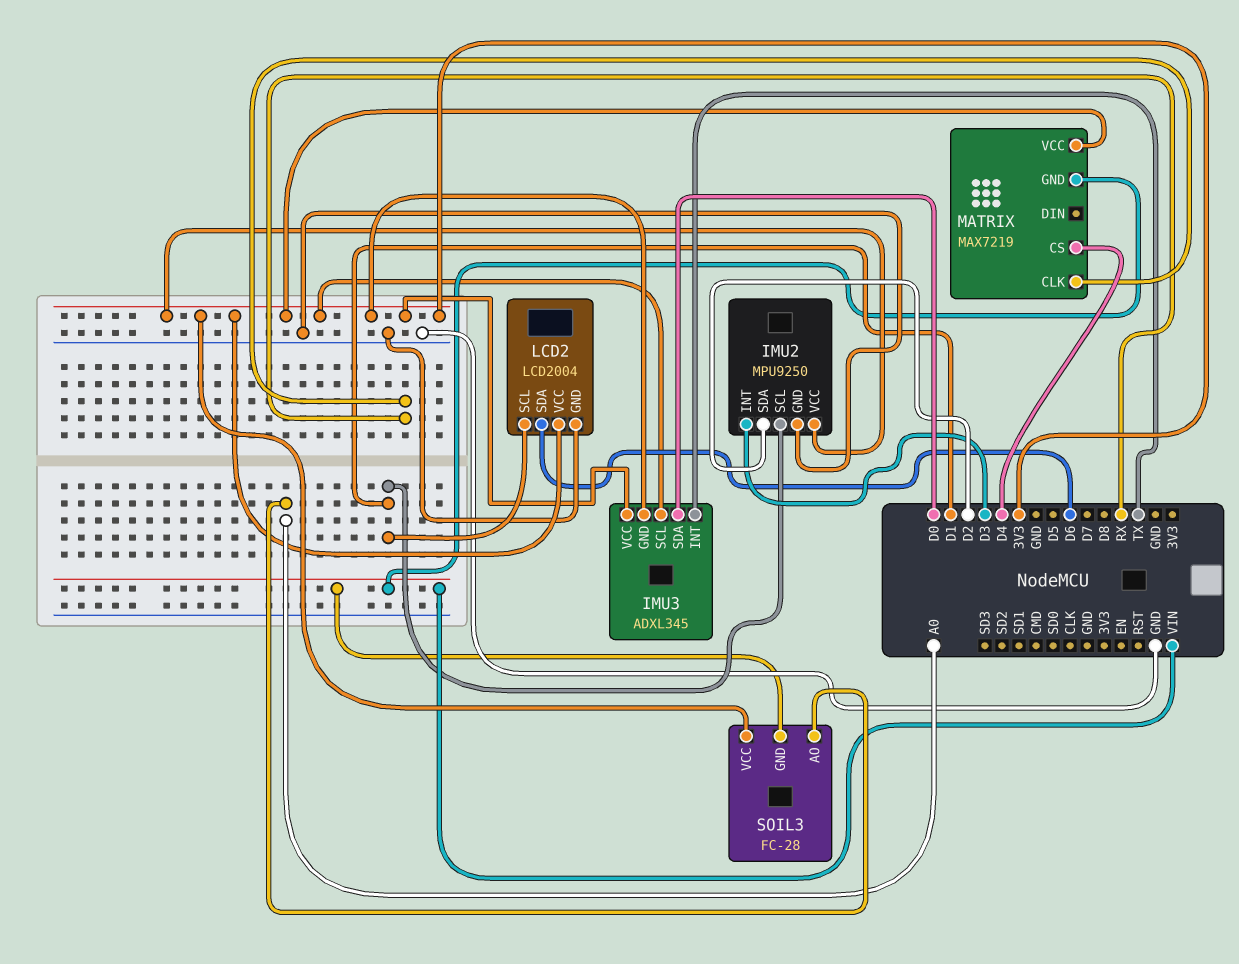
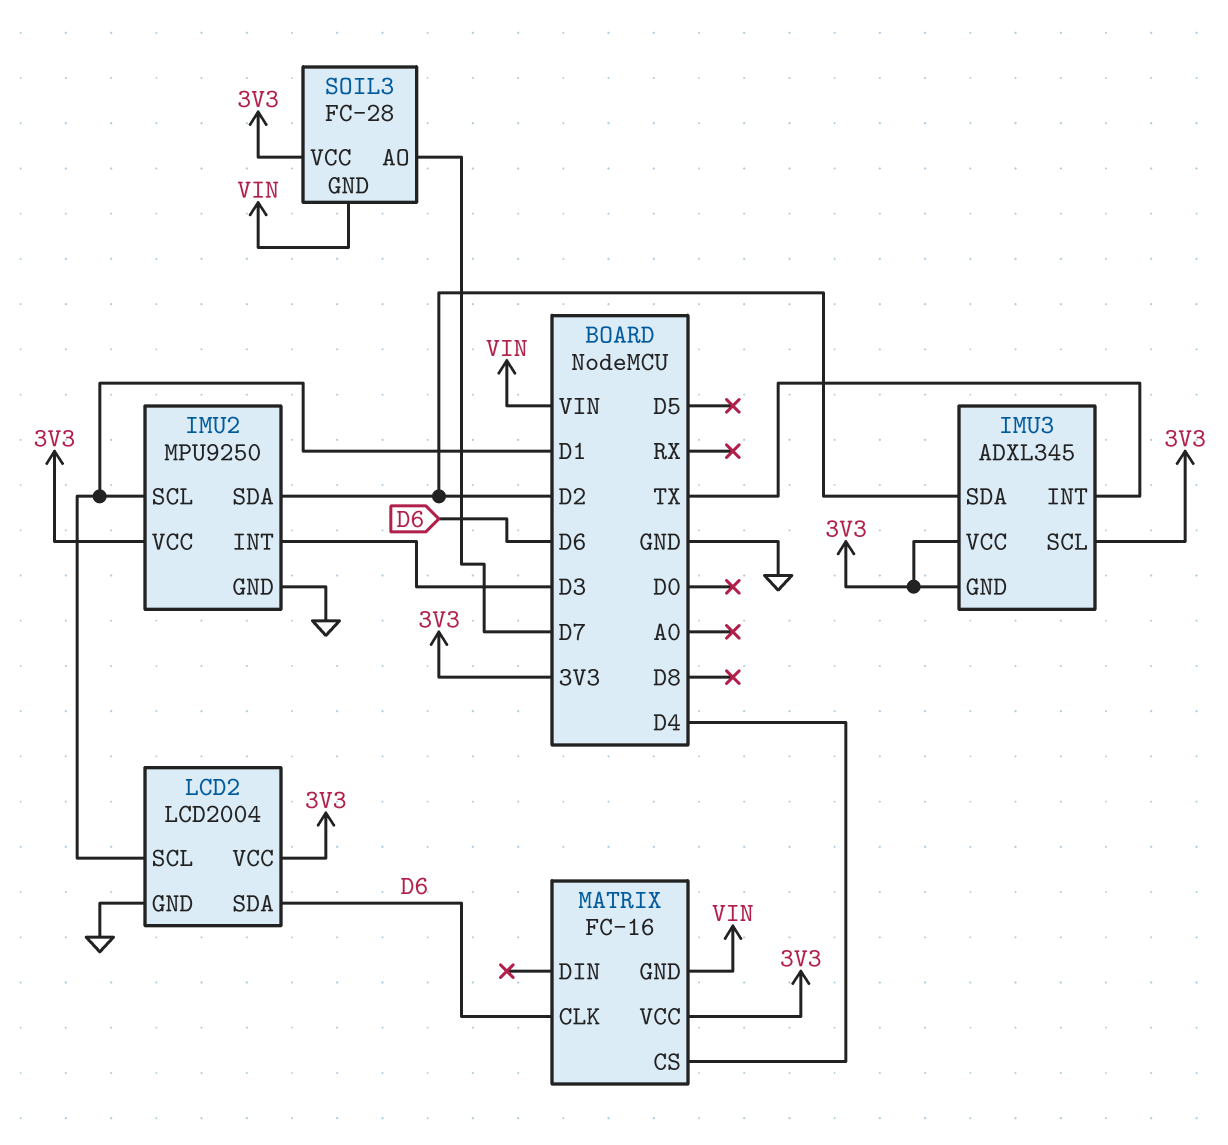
IMU3 pin SDA: D0 -> D2
MATRIX: MAX7219 -> FC-16
MATRIX pin CLK: RX -> D6
SOIL3 pin AO: A0 -> D7

